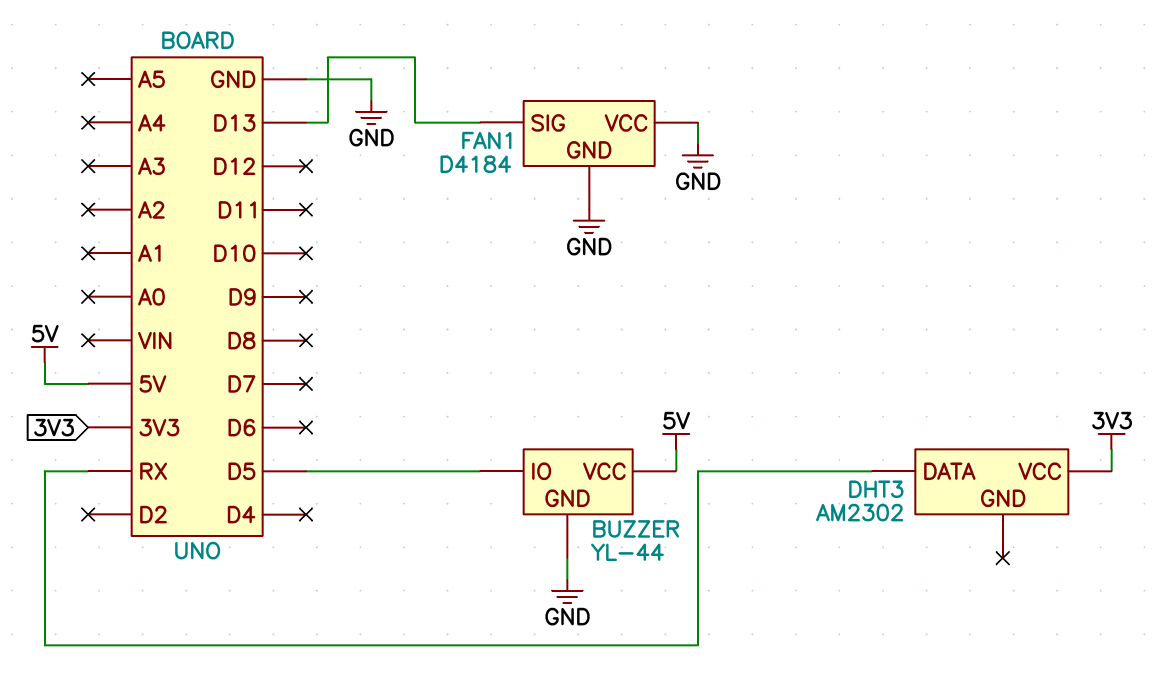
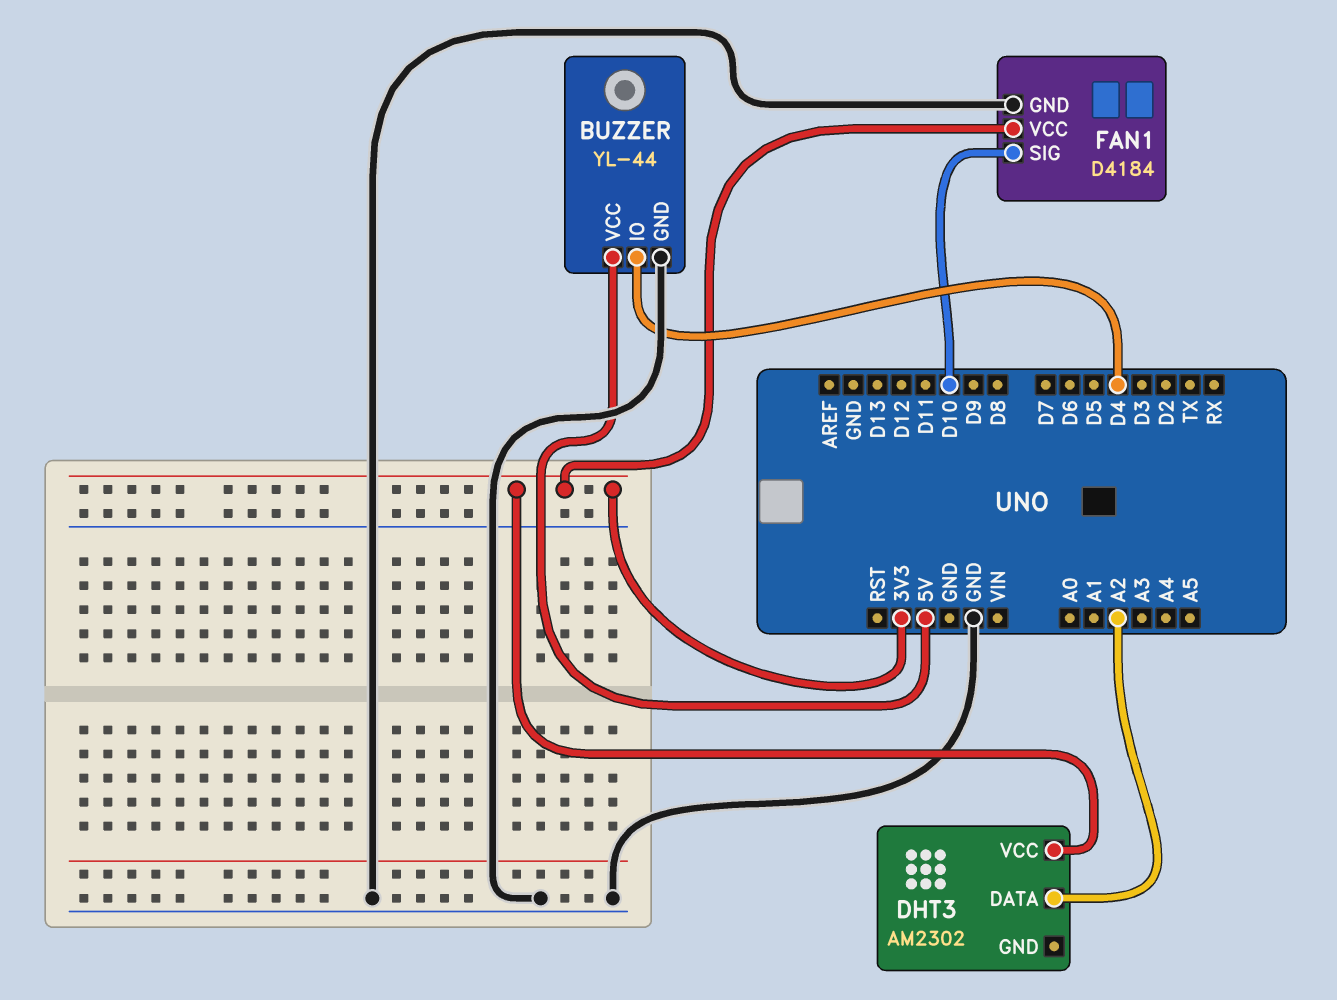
BUZZER pin IO: D5 -> D4
DHT3 pin DATA: RX -> A2
FAN1 pin SIG: D13 -> D10
FAN1 pin VCC: GND -> 3V3

